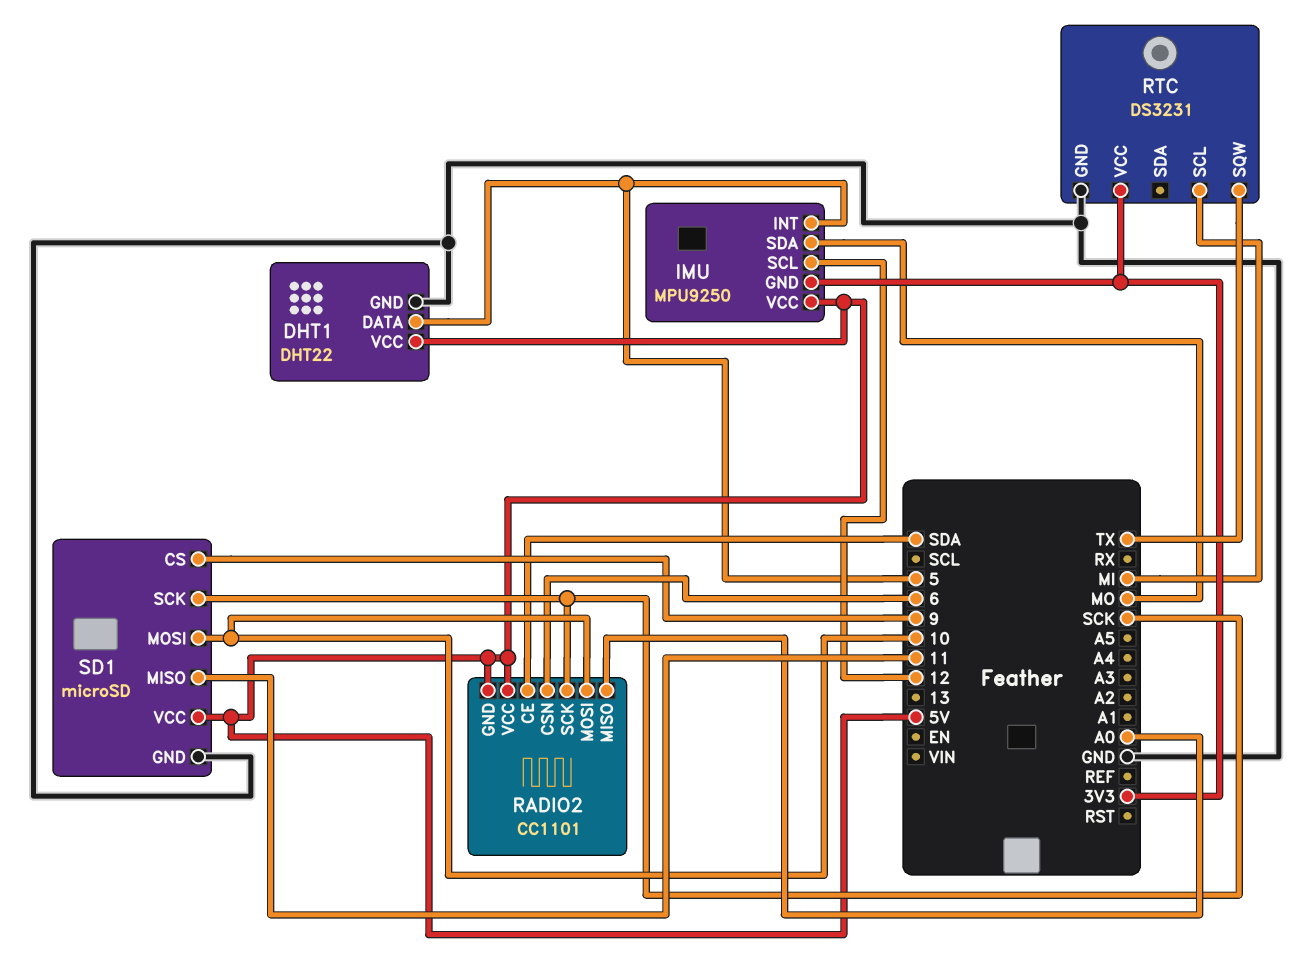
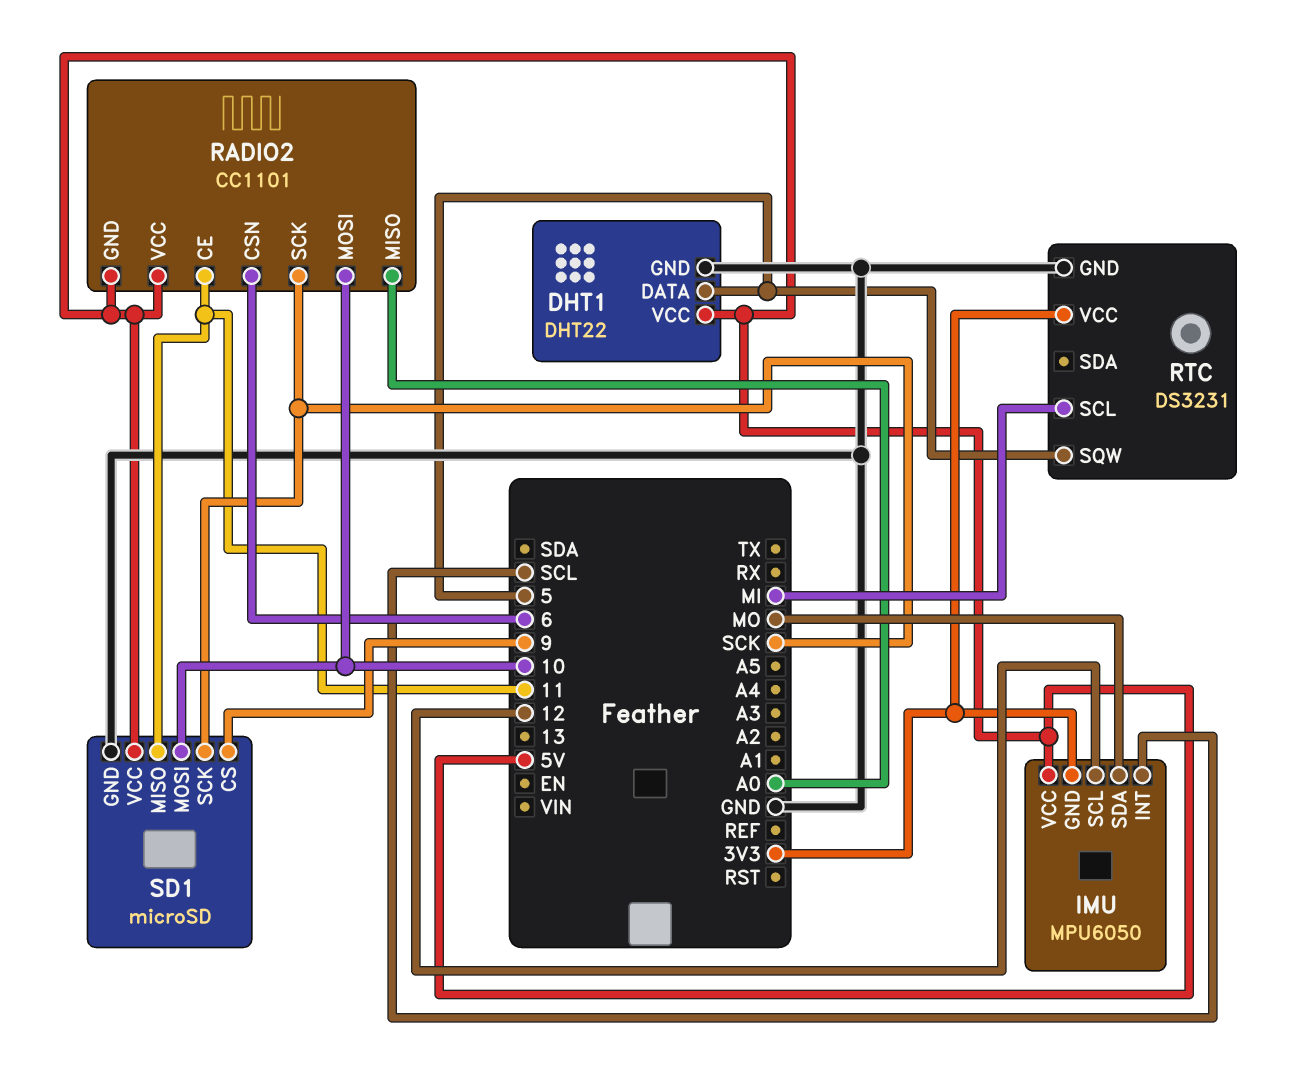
IMU: MPU9250 -> MPU6050
IMU pin INT: 5 -> SCL
RADIO2 pin CE: SDA -> 11
RTC pin SQW: TX -> 5

